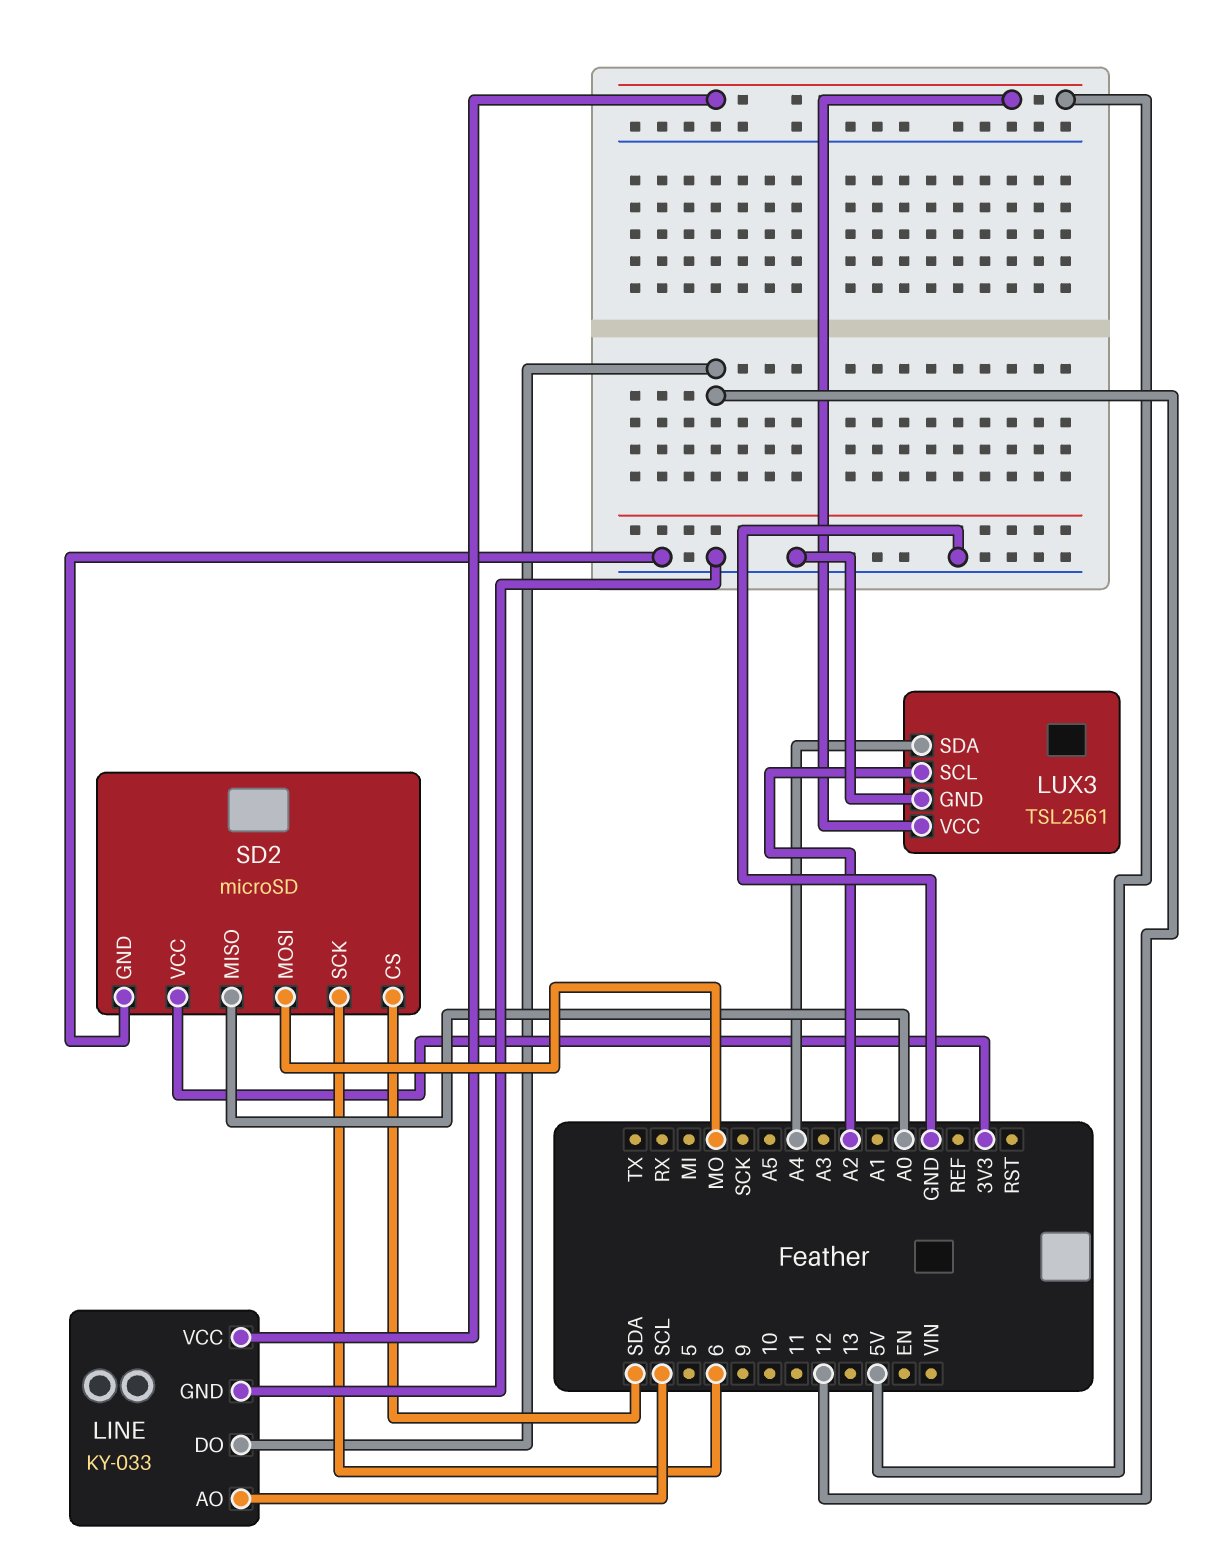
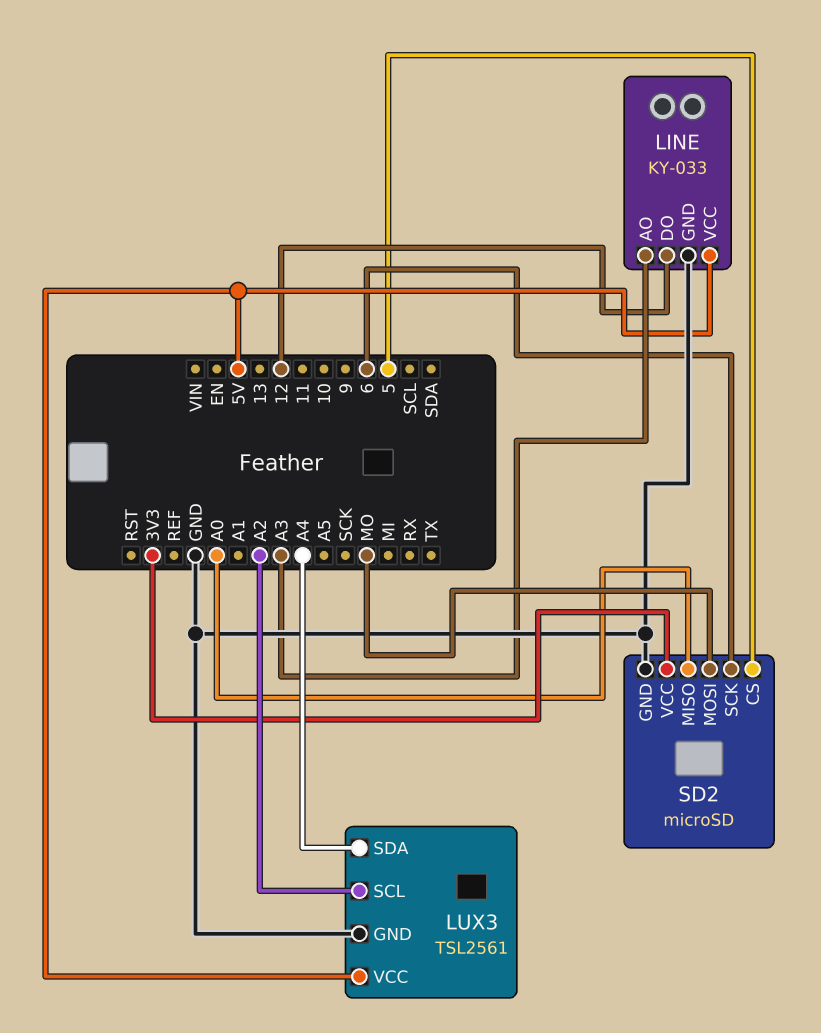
LINE pin AO: SCL -> A3
SD2 pin CS: SDA -> 5

